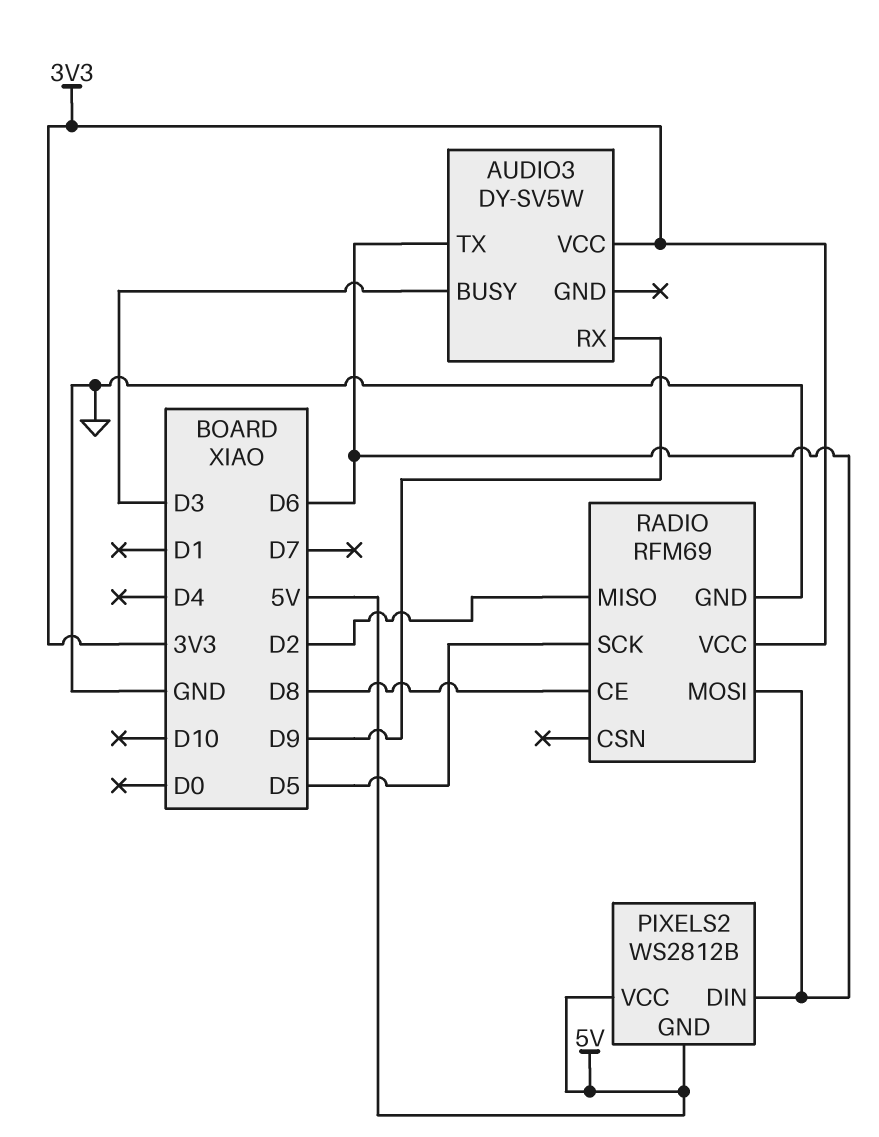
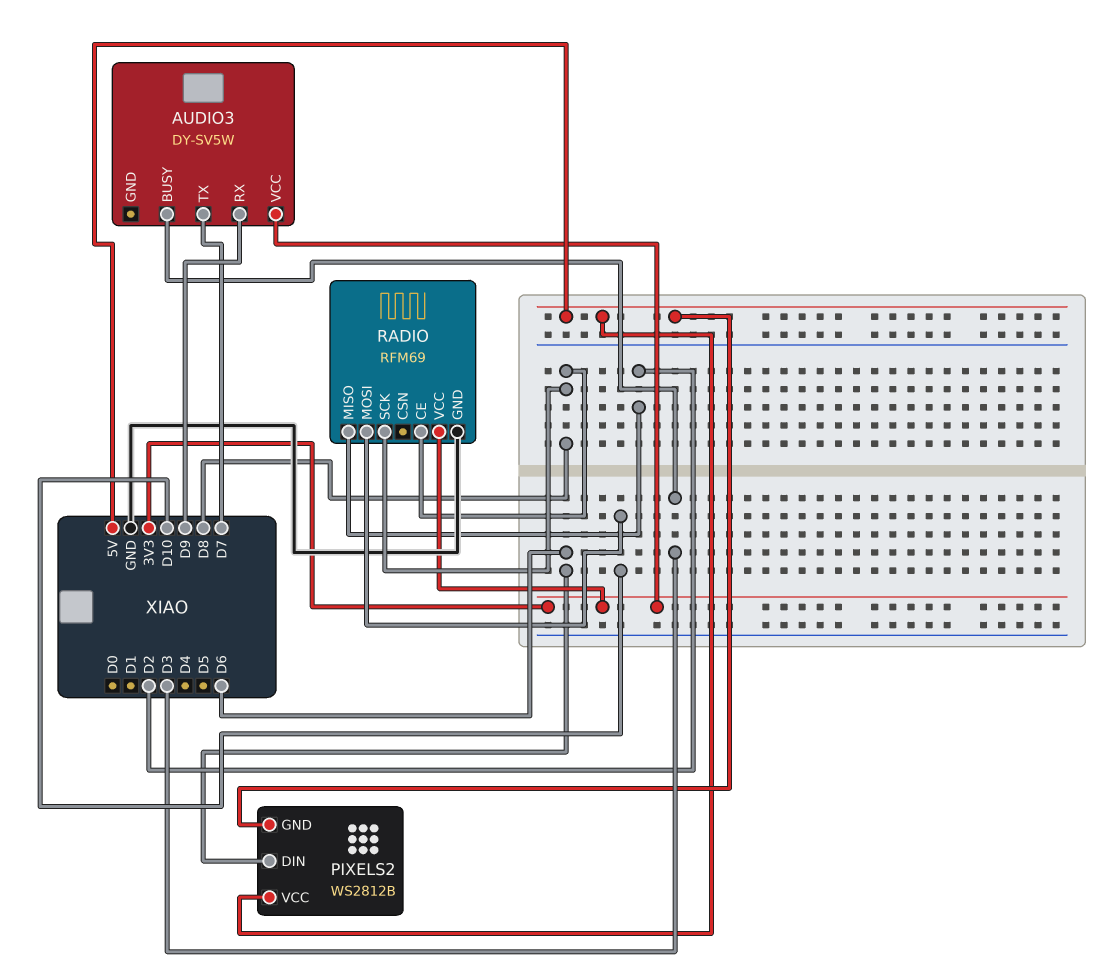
AUDIO3 pin TX: D6 -> D7
RADIO pin MOSI: D6 -> D10
RADIO pin SCK: D5 -> D8

